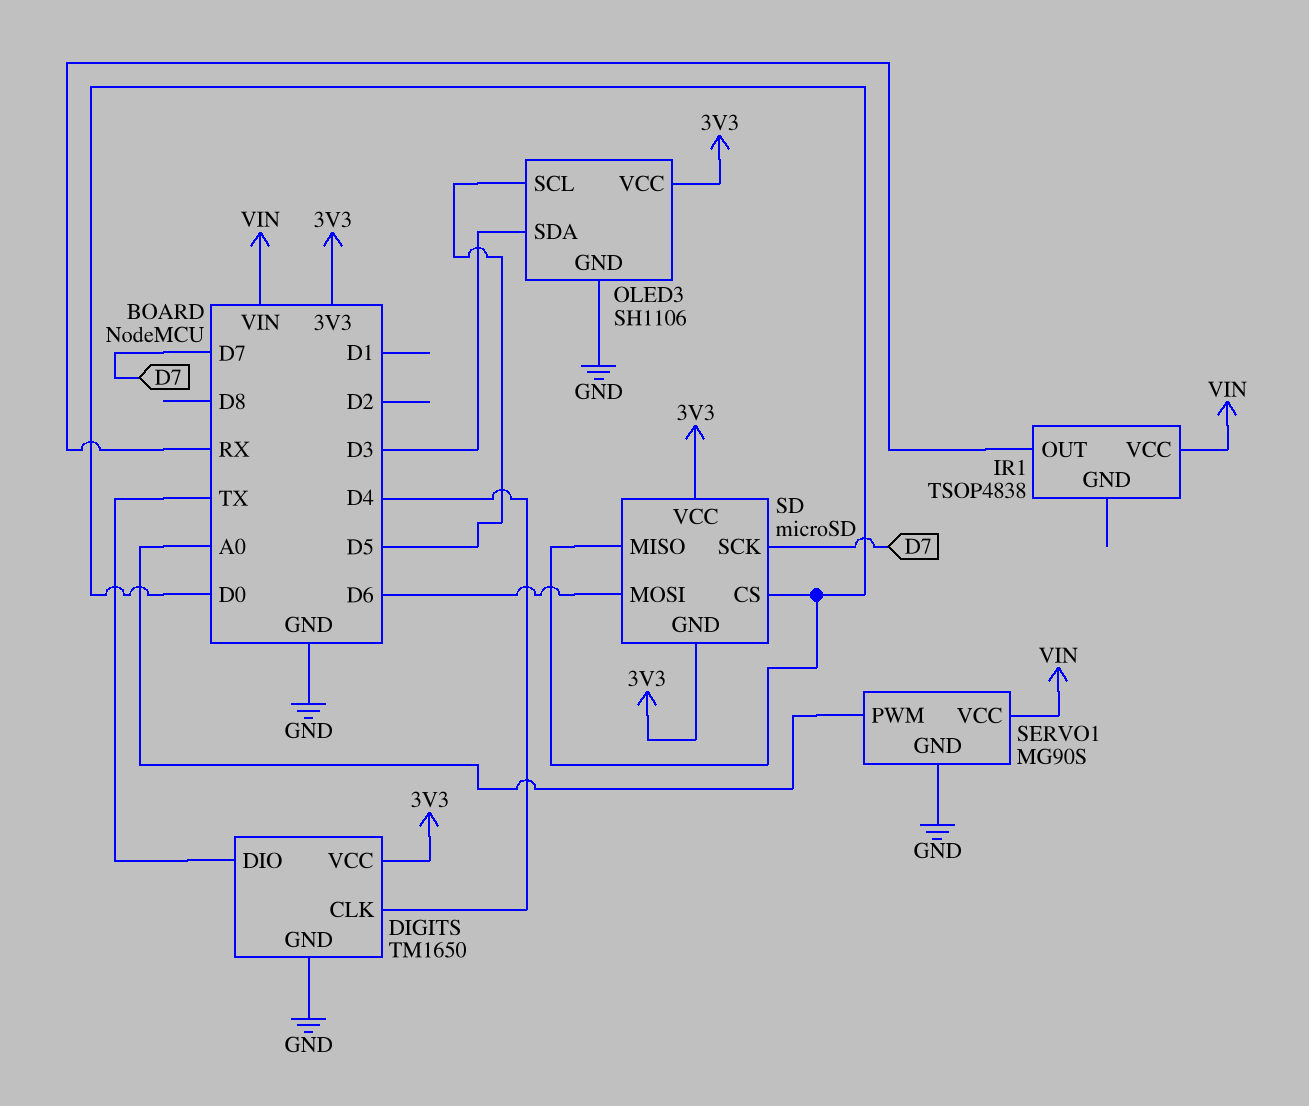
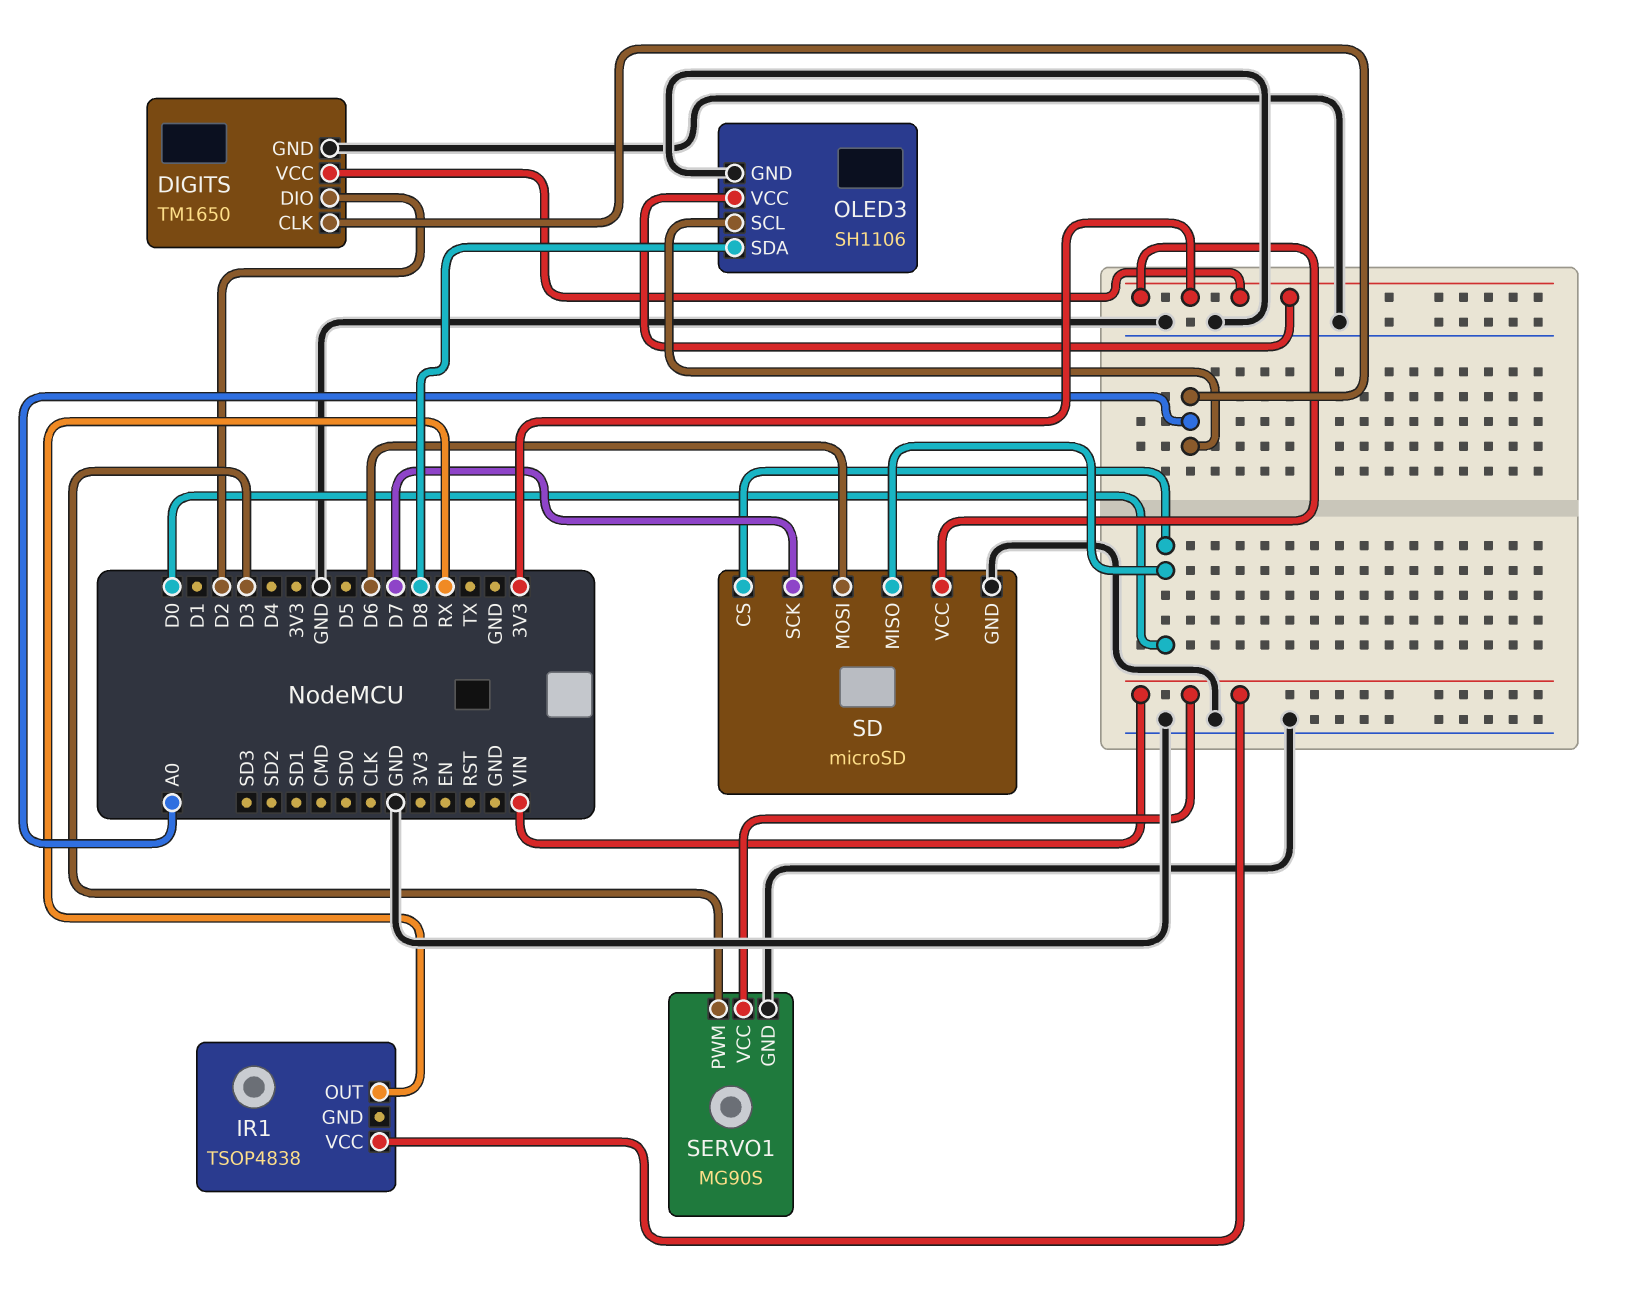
DIGITS pin CLK: D4 -> A0
DIGITS pin DIO: TX -> D2
OLED3 pin SCL: D5 -> A0
OLED3 pin SDA: D3 -> D8
SD pin GND: 3V3 -> GND
SERVO1 pin PWM: A0 -> D3

